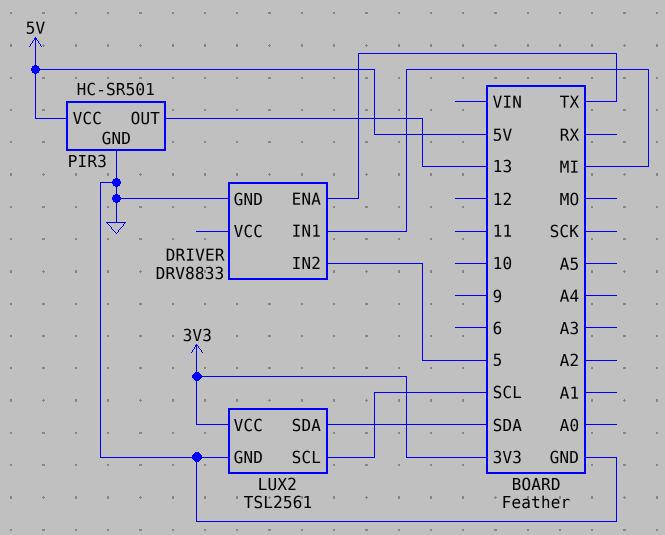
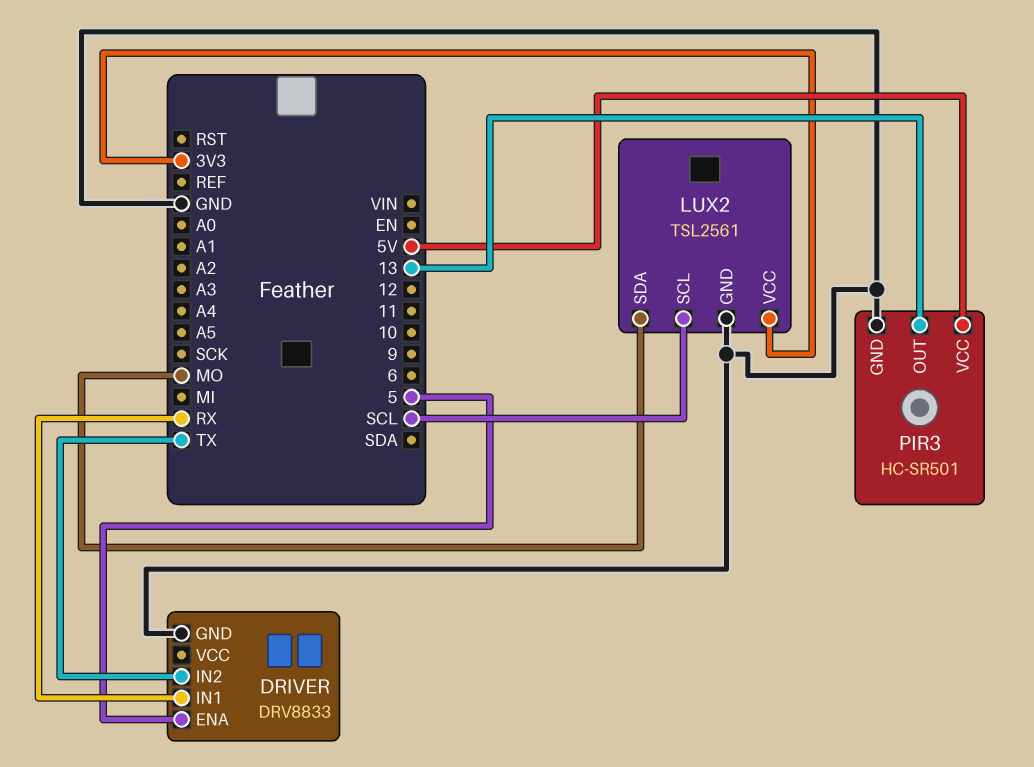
DRIVER pin ENA: TX -> 5
DRIVER pin IN1: MI -> RX
DRIVER pin IN2: 5 -> TX
LUX2 pin SDA: SDA -> MO

